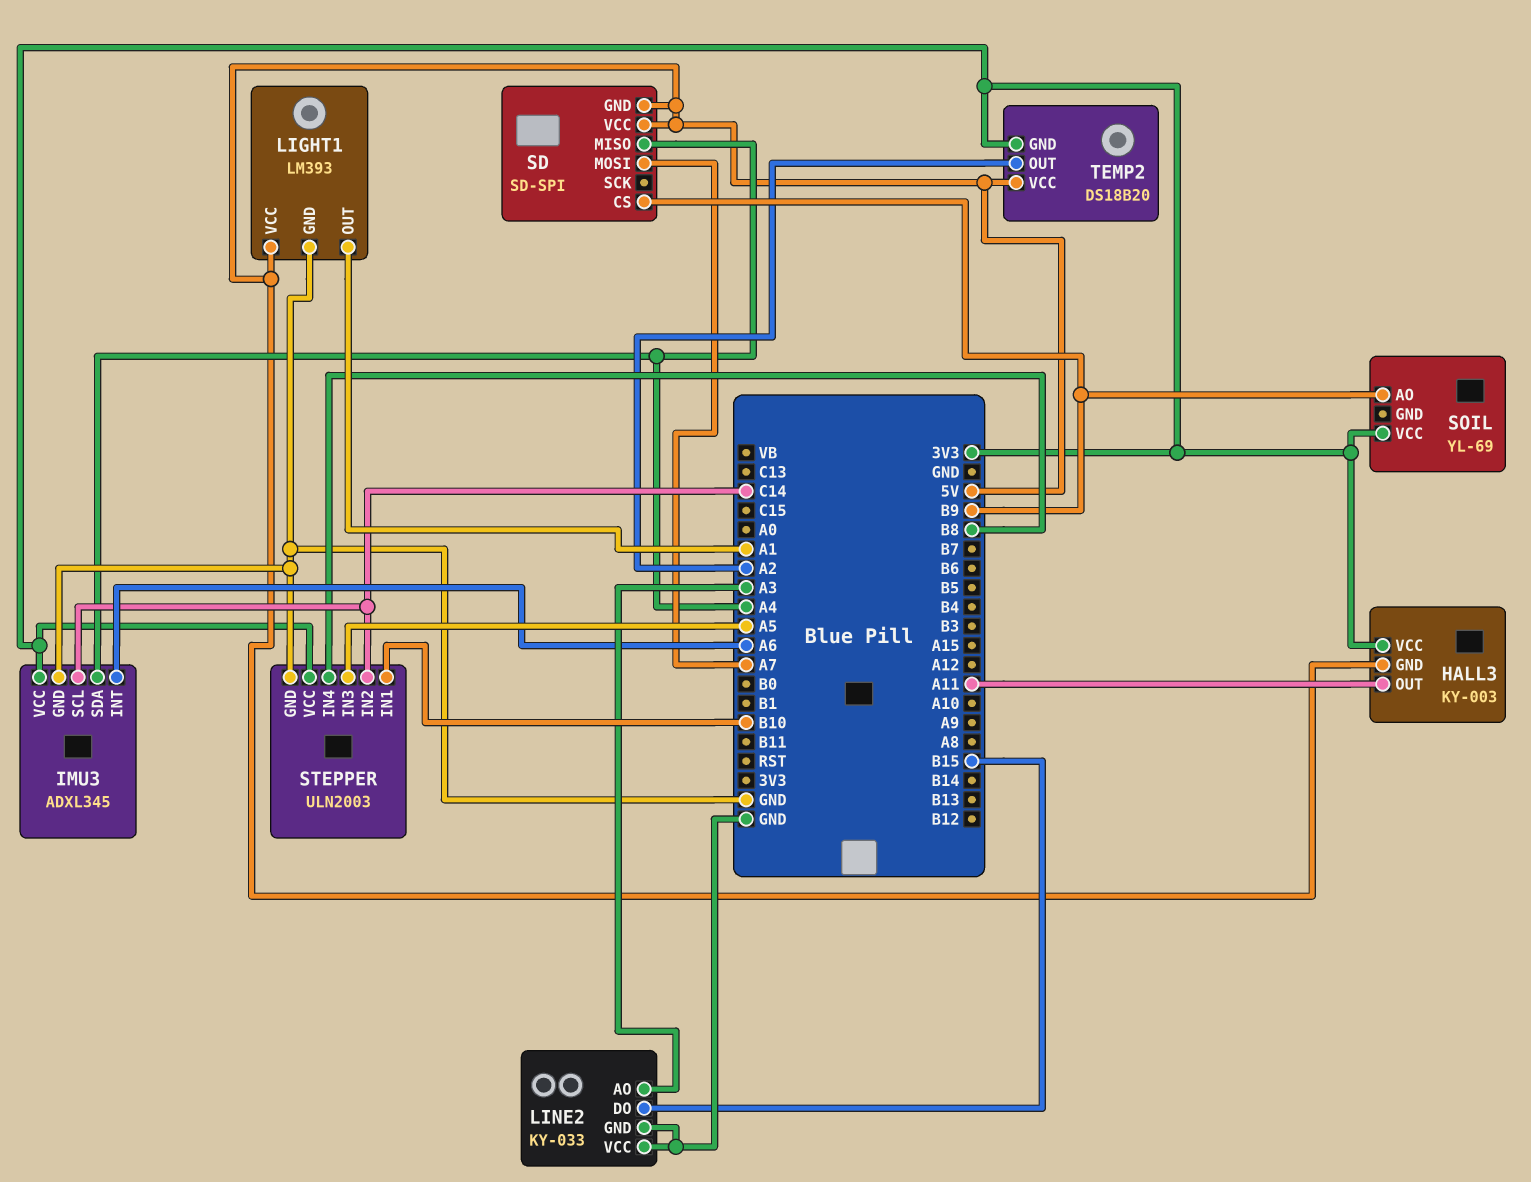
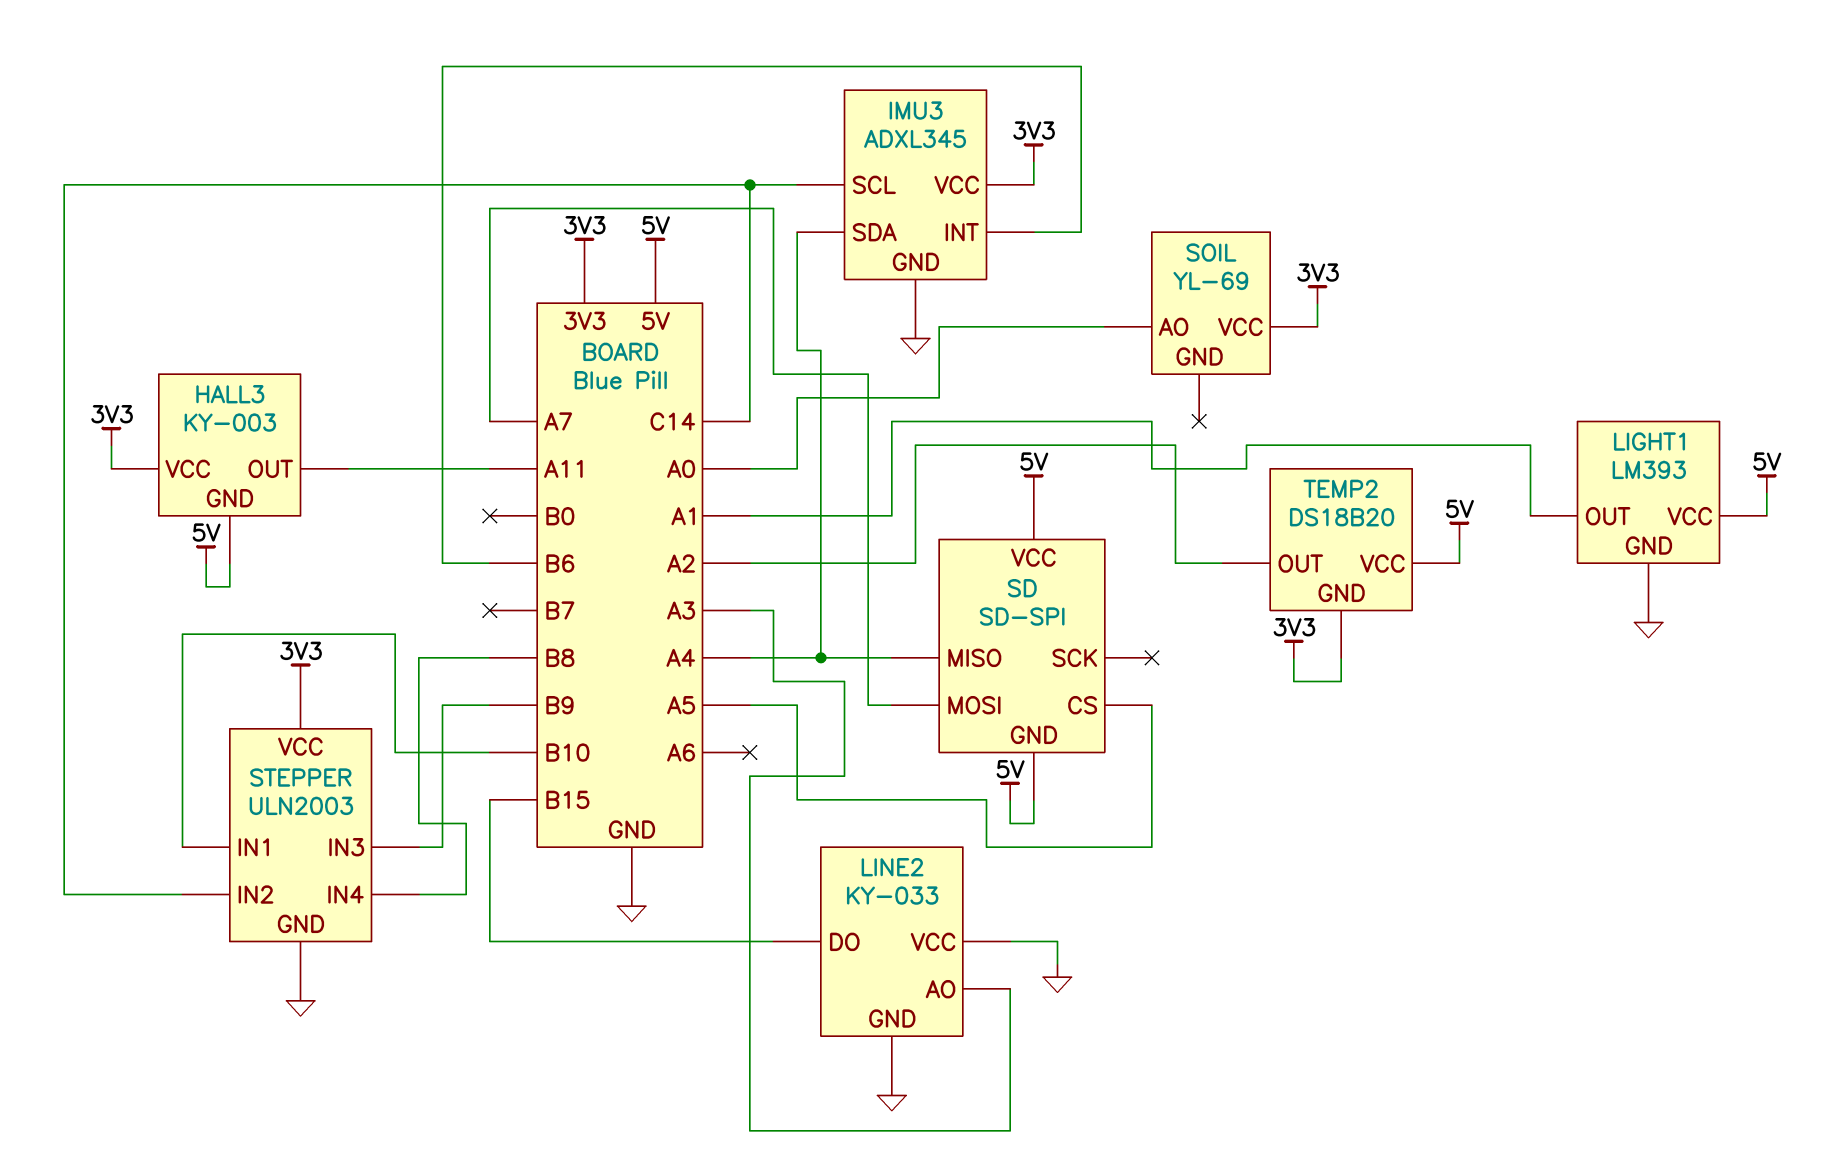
IMU3 pin INT: A6 -> B6
SD pin CS: B9 -> A5
SOIL pin AO: B9 -> A0
STEPPER pin IN3: A5 -> B9

